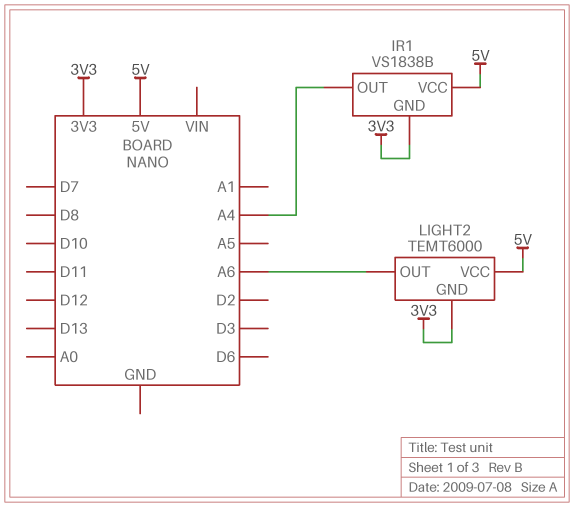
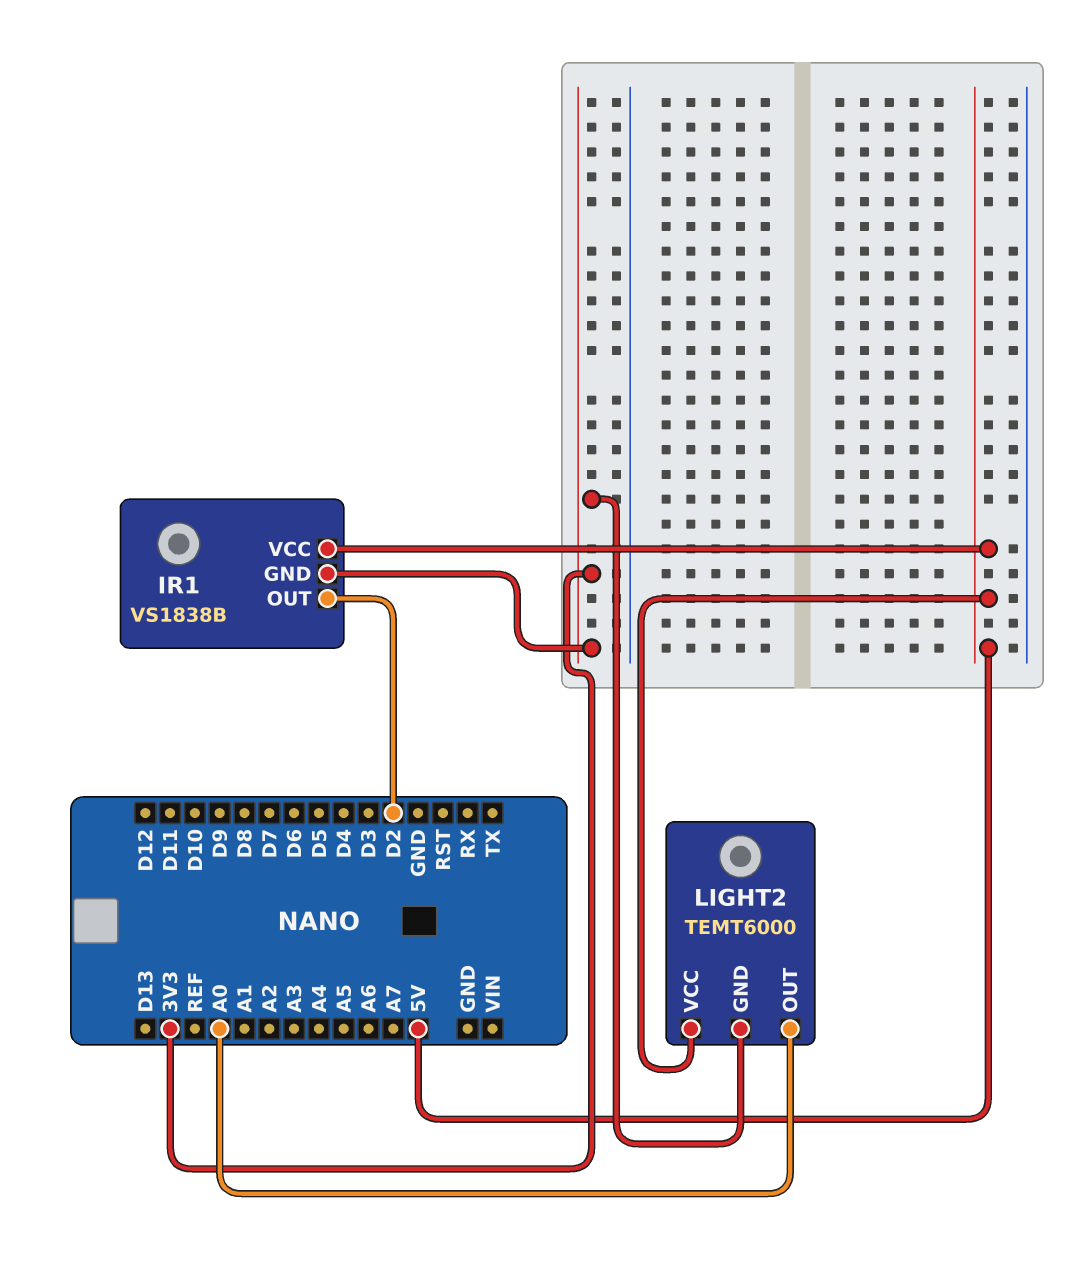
IR1 pin OUT: A4 -> D2
LIGHT2 pin OUT: A6 -> A0

